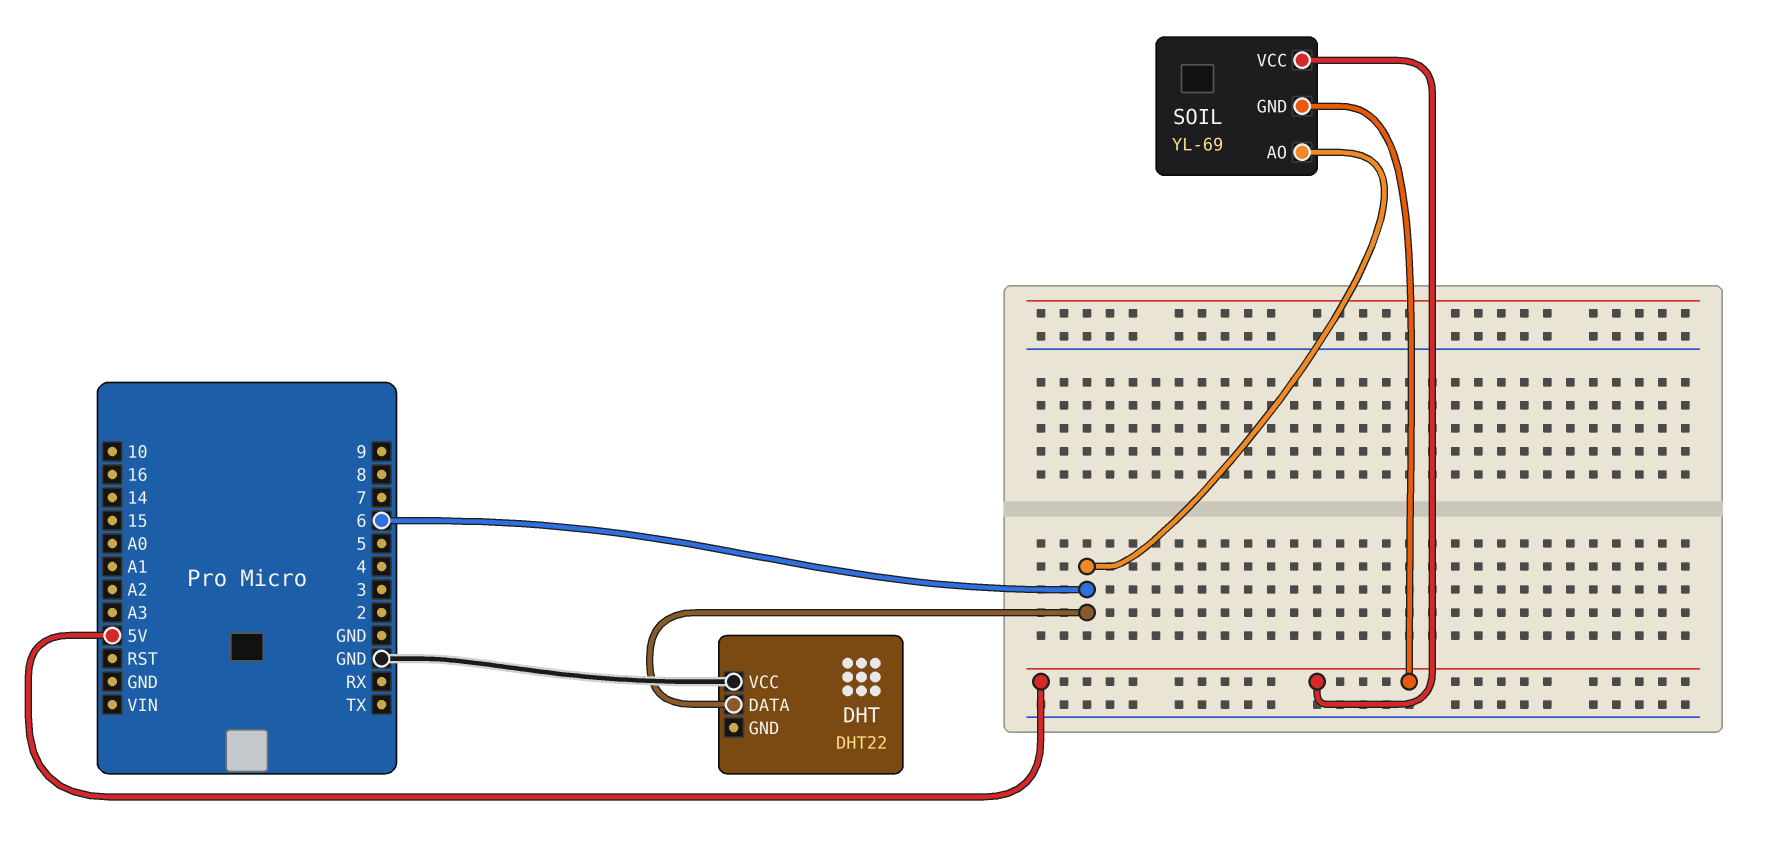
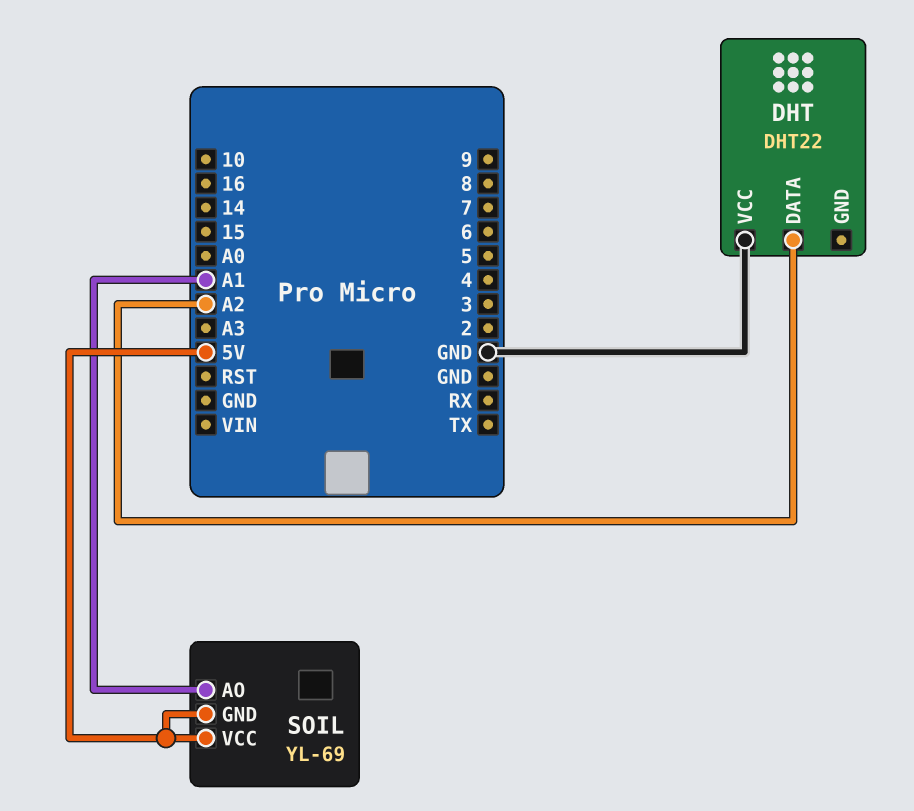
DHT pin DATA: 6 -> A2
SOIL pin AO: 6 -> A1

